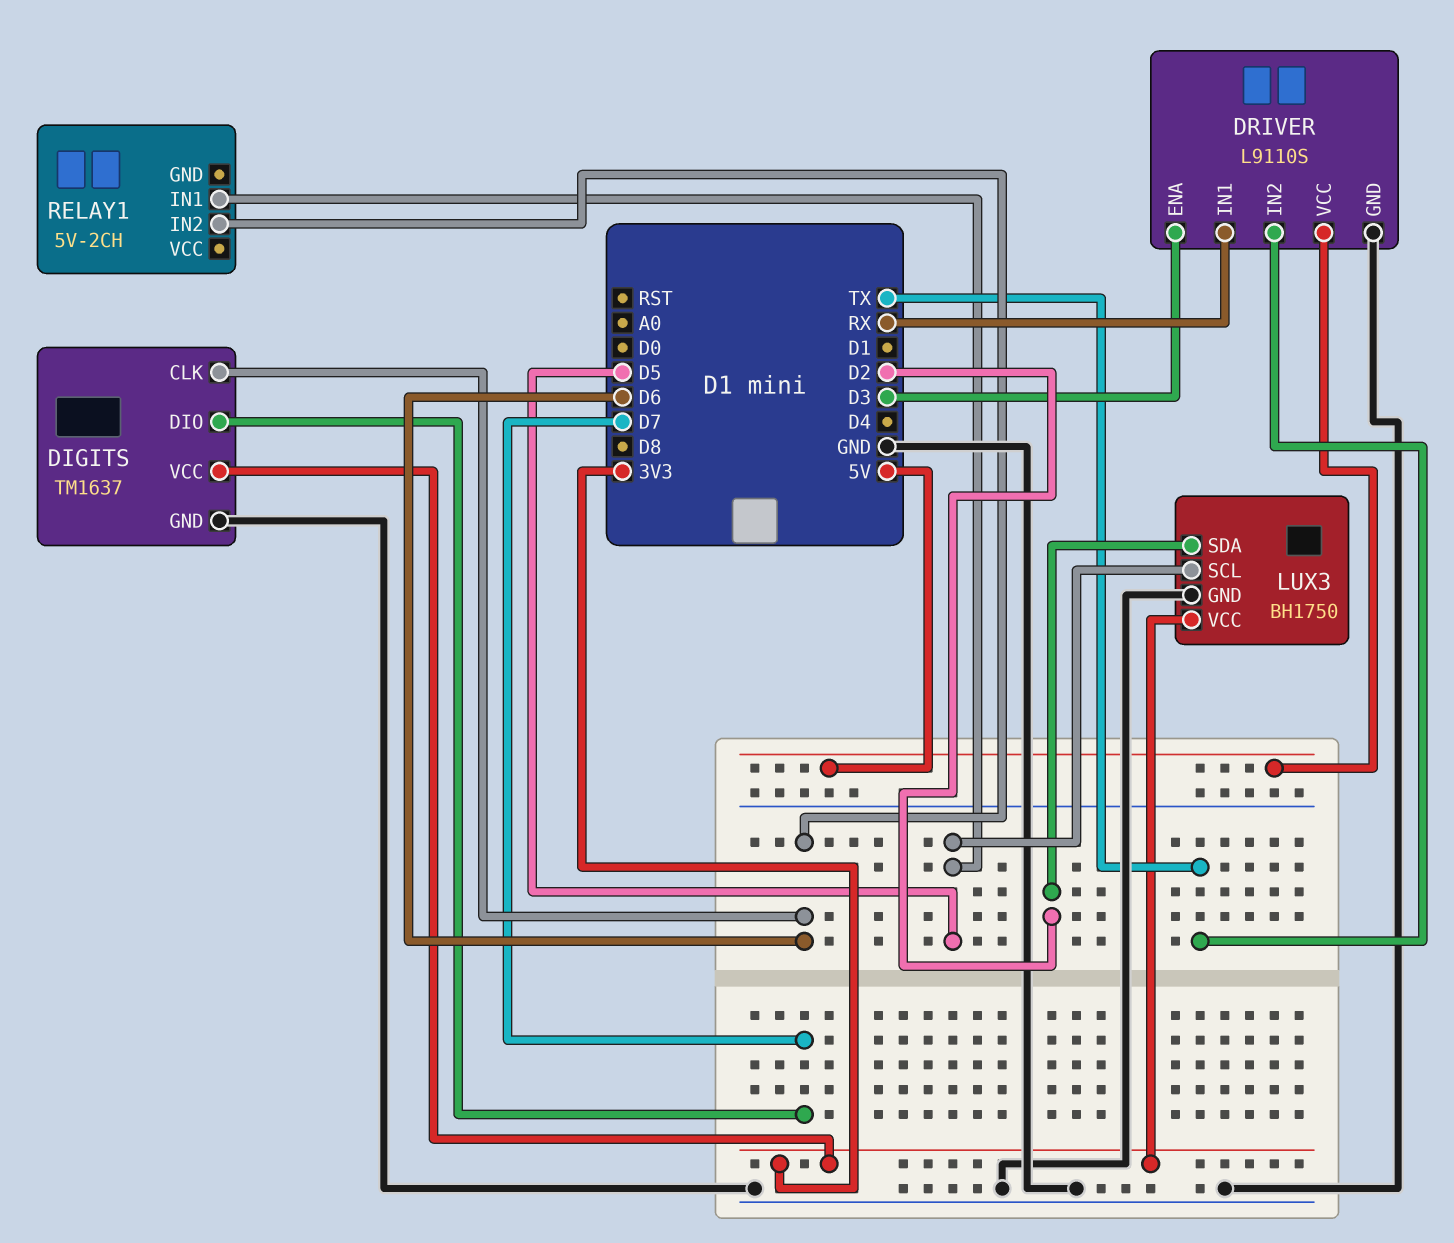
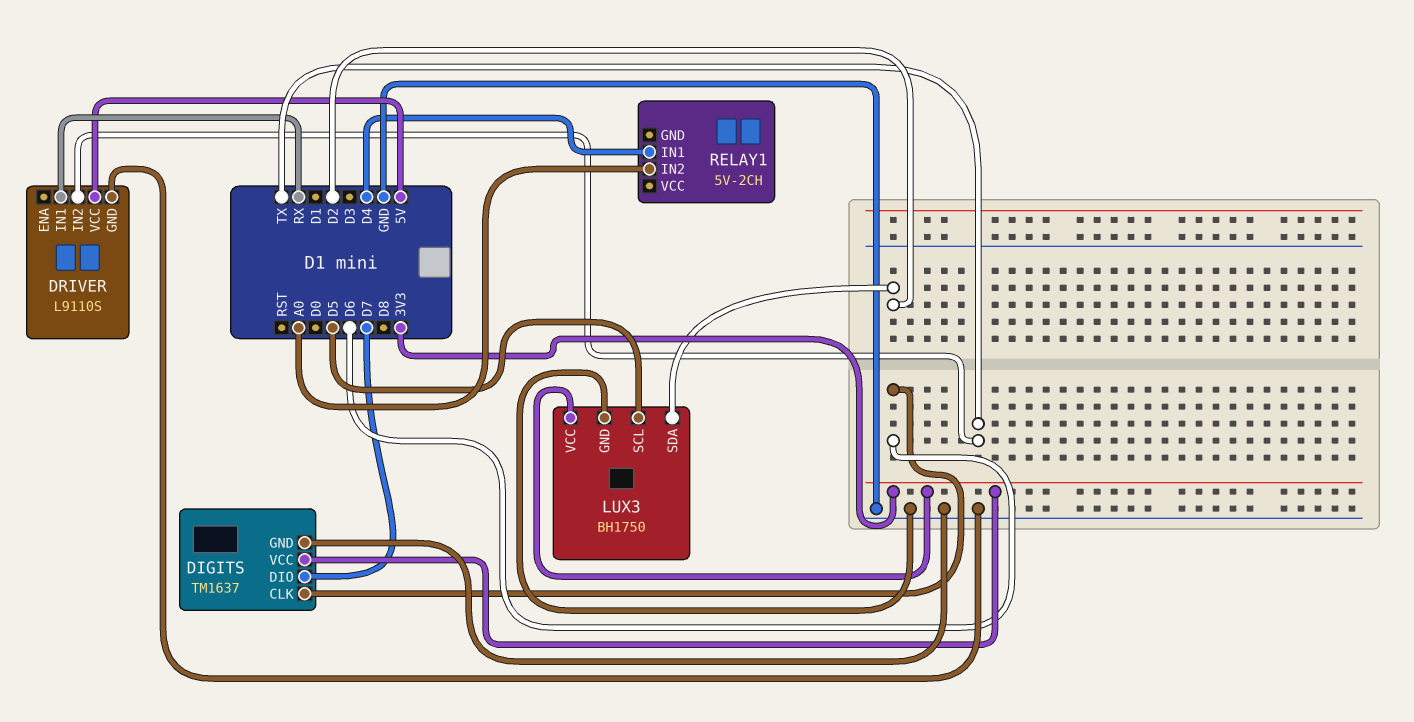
DRIVER pin ENA: D3 -> none
RELAY1 pin IN1: D5 -> D4
RELAY1 pin IN2: D6 -> A0

